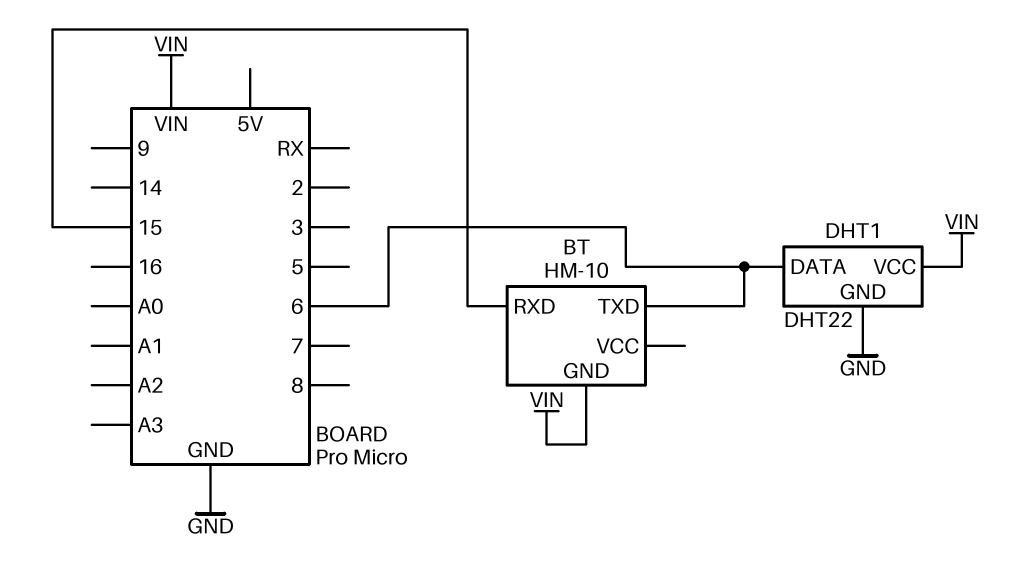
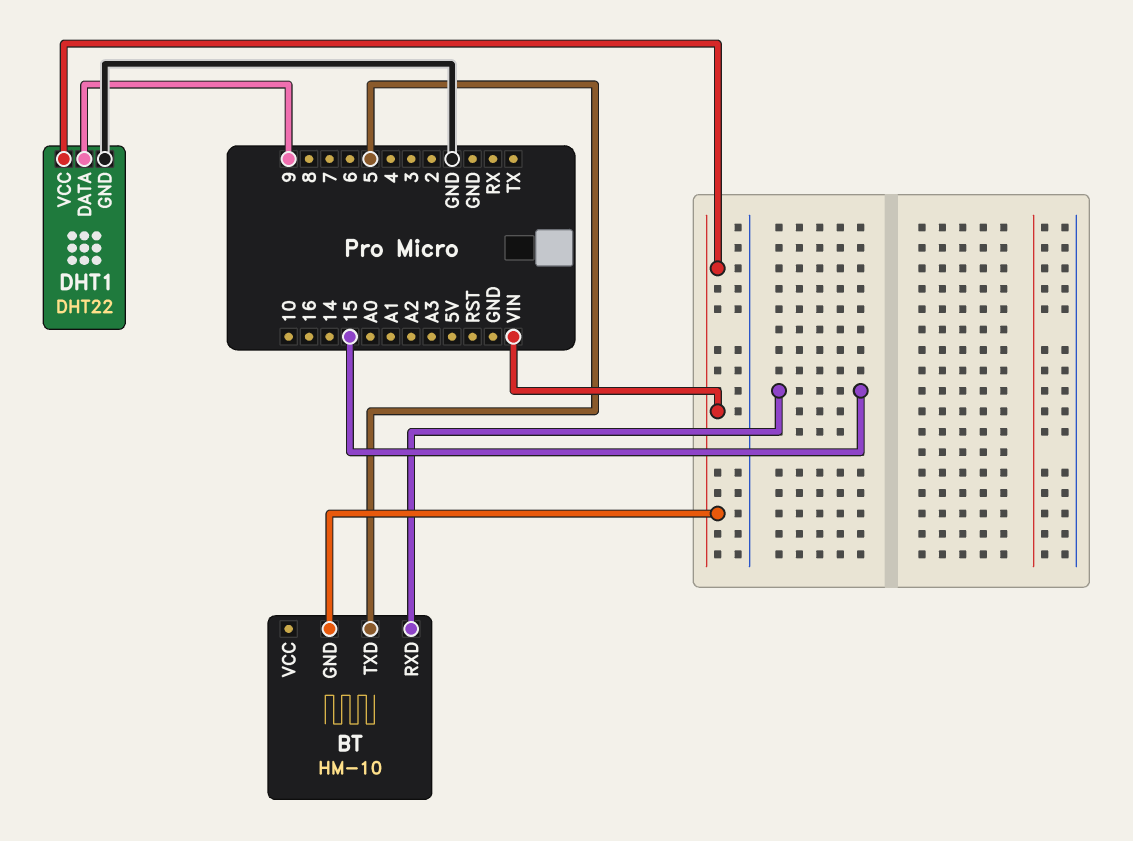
BT pin TXD: 6 -> 5
DHT1 pin DATA: 6 -> 9

